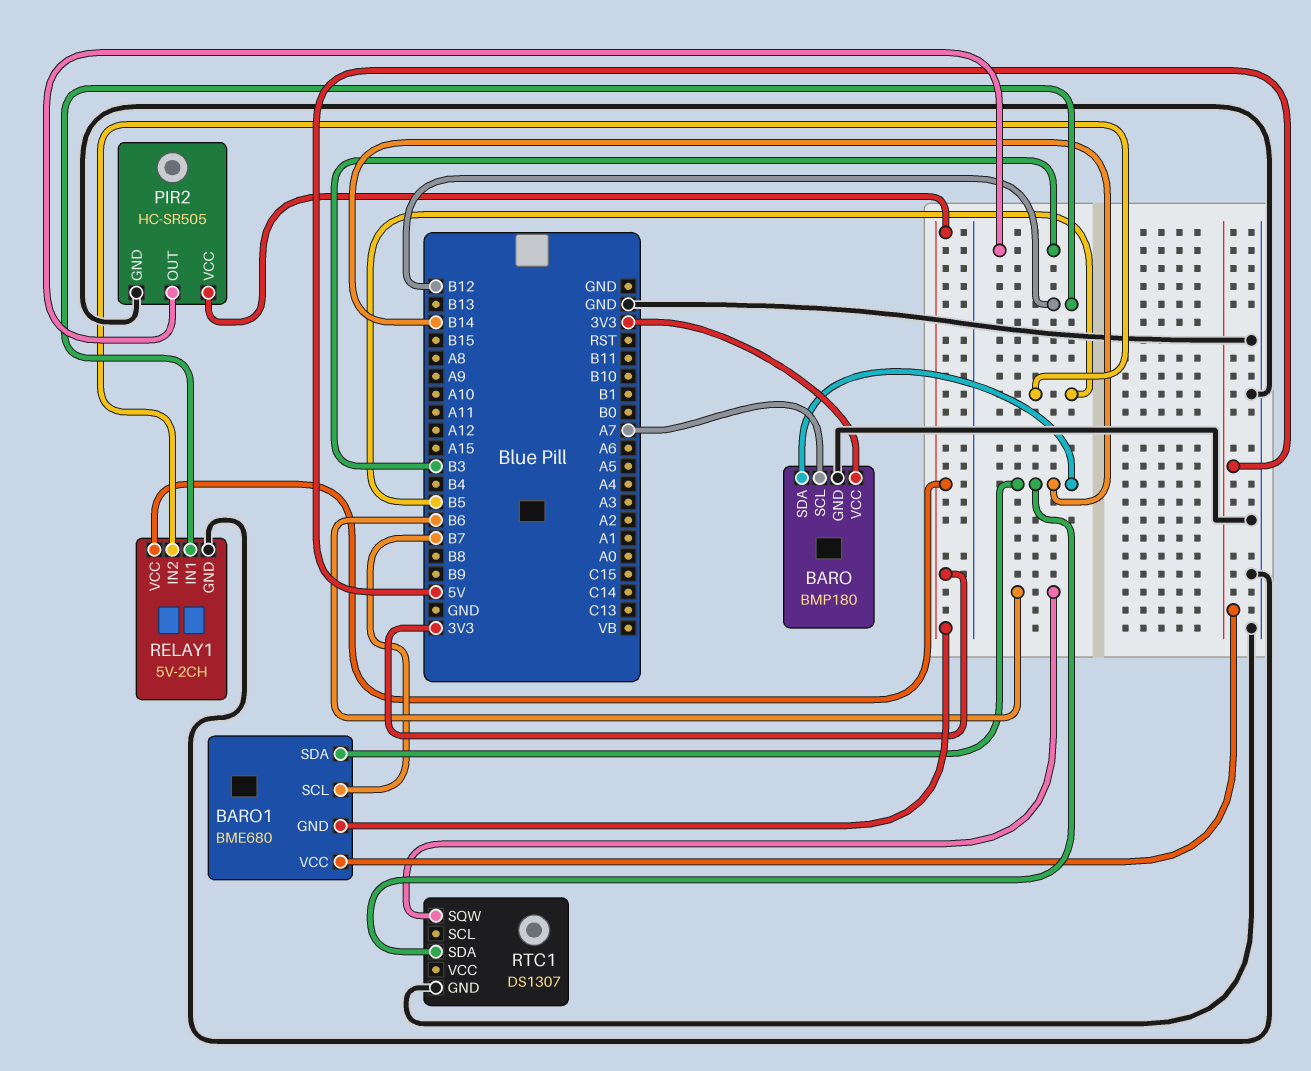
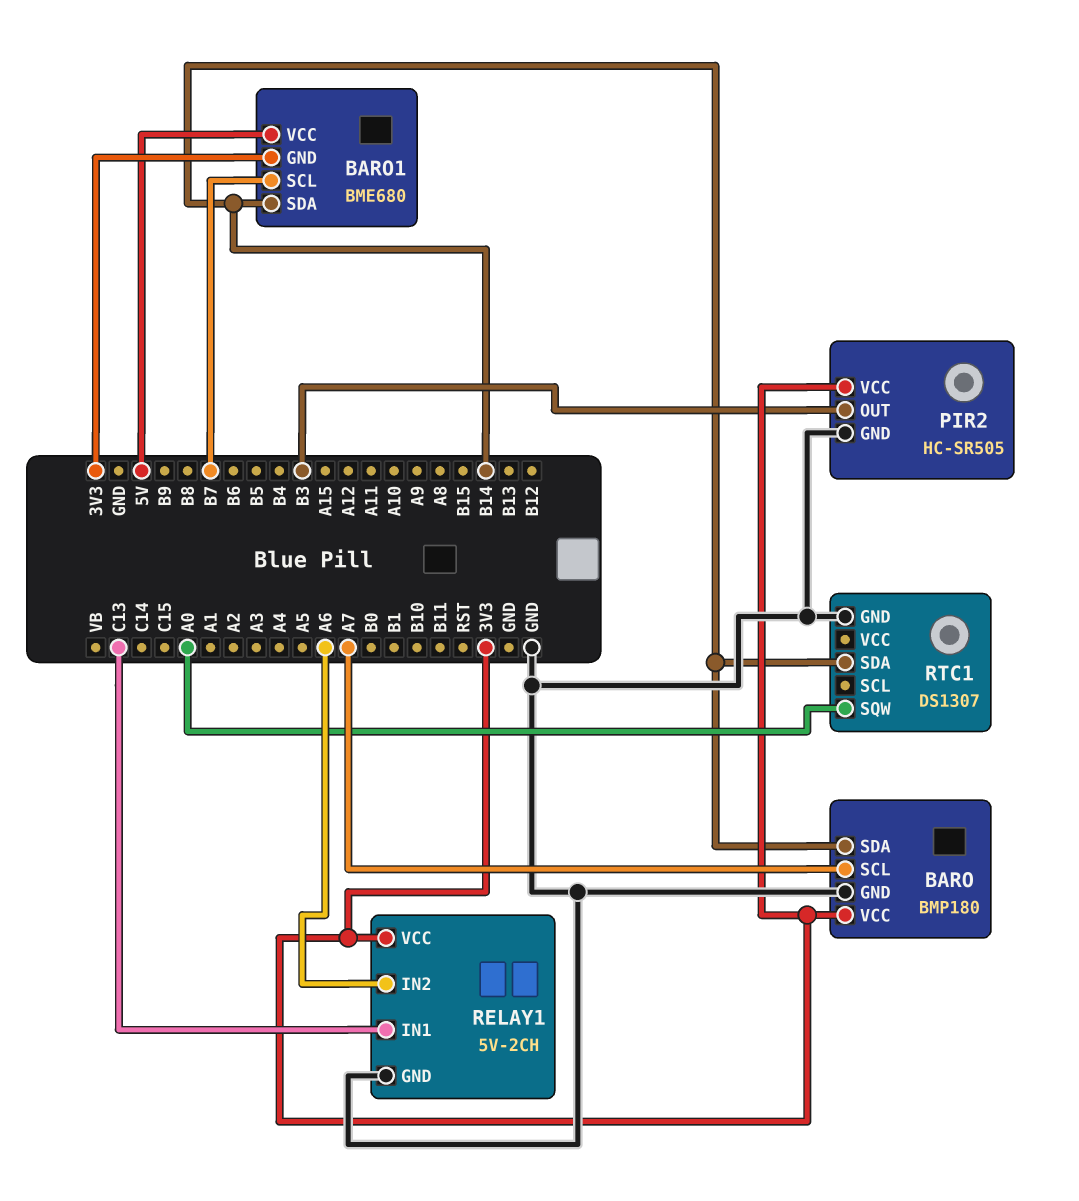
RELAY1 pin IN1: B12 -> C13
RELAY1 pin IN2: B5 -> A6
RTC1 pin SQW: B6 -> A0

